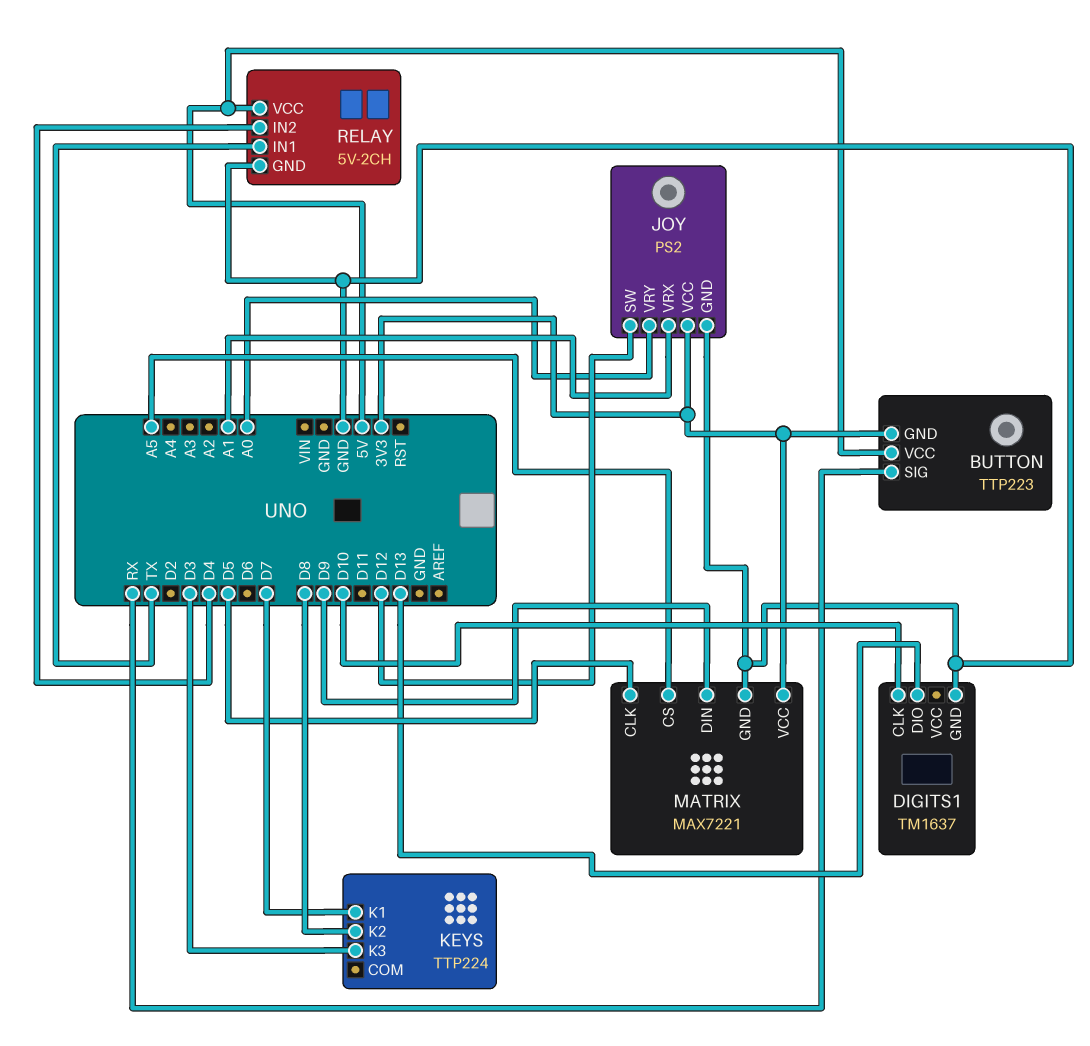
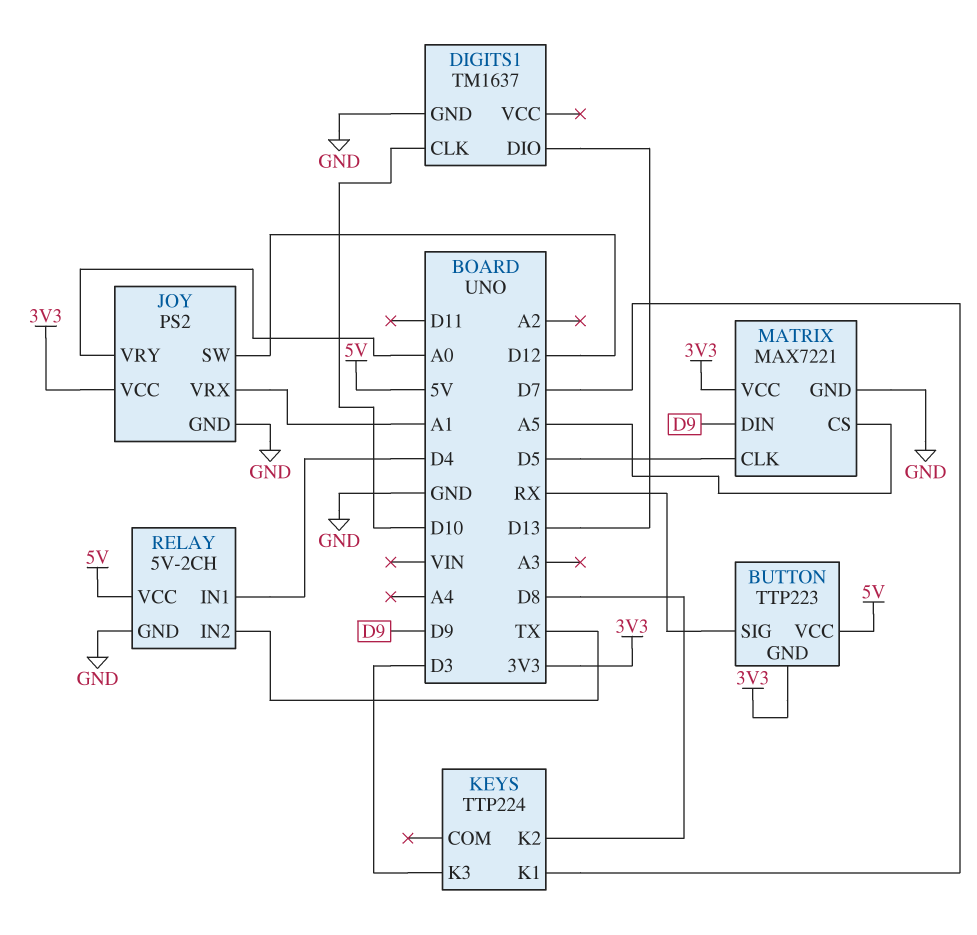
RELAY pin IN1: TX -> D4
RELAY pin IN2: D4 -> TX

